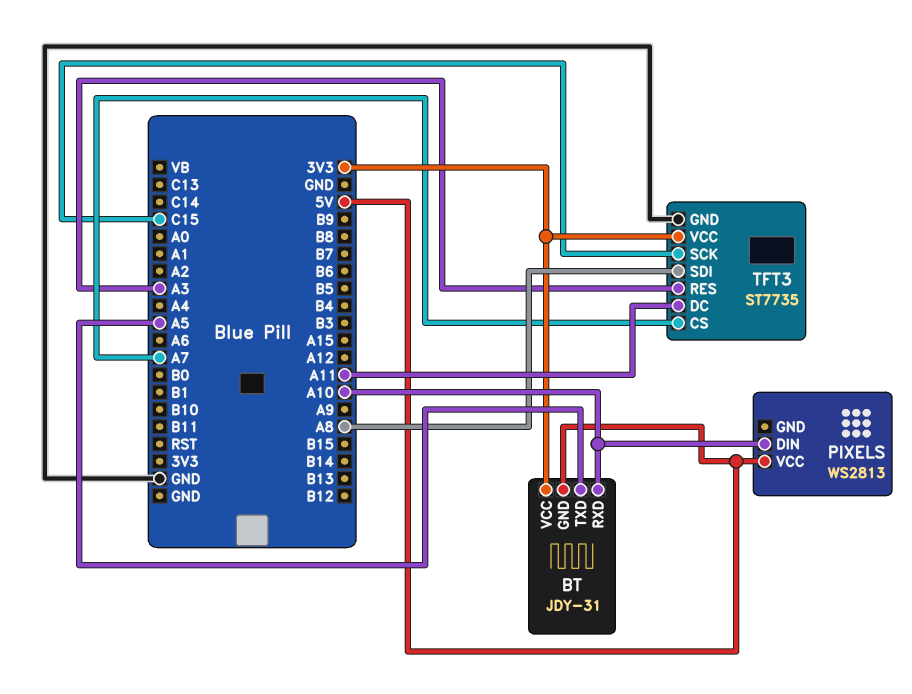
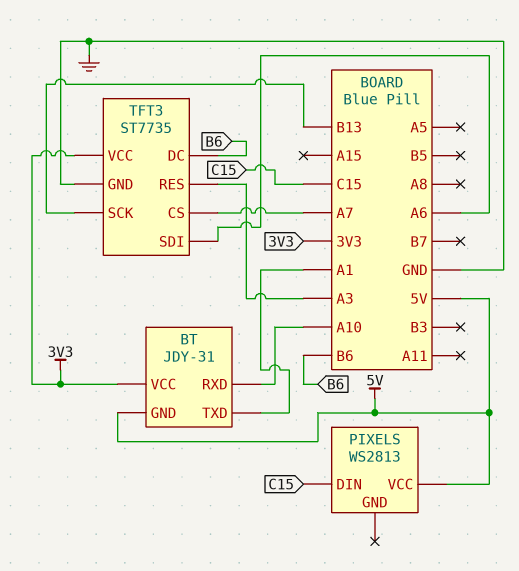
BT pin TXD: A5 -> A1
PIXELS pin DIN: A10 -> C15
TFT3 pin DC: A11 -> B6
TFT3 pin SCK: C15 -> B13
TFT3 pin SDI: A8 -> A6

